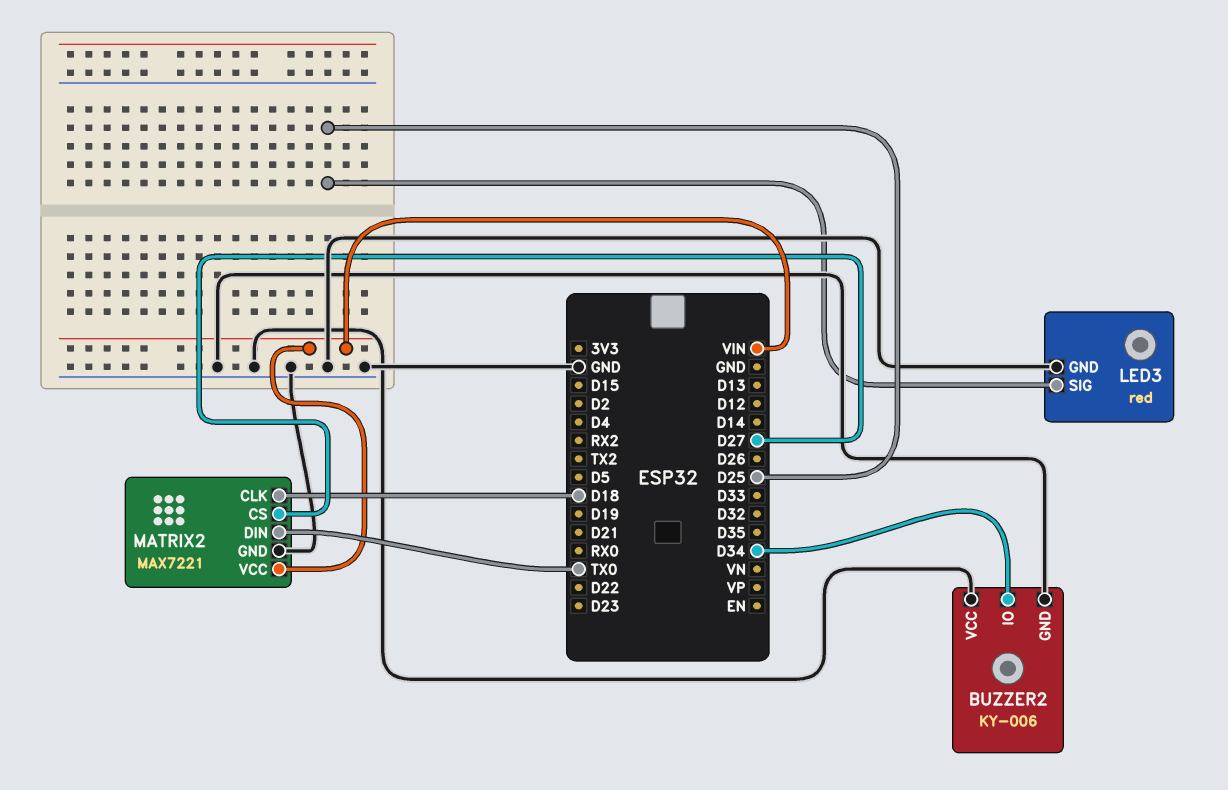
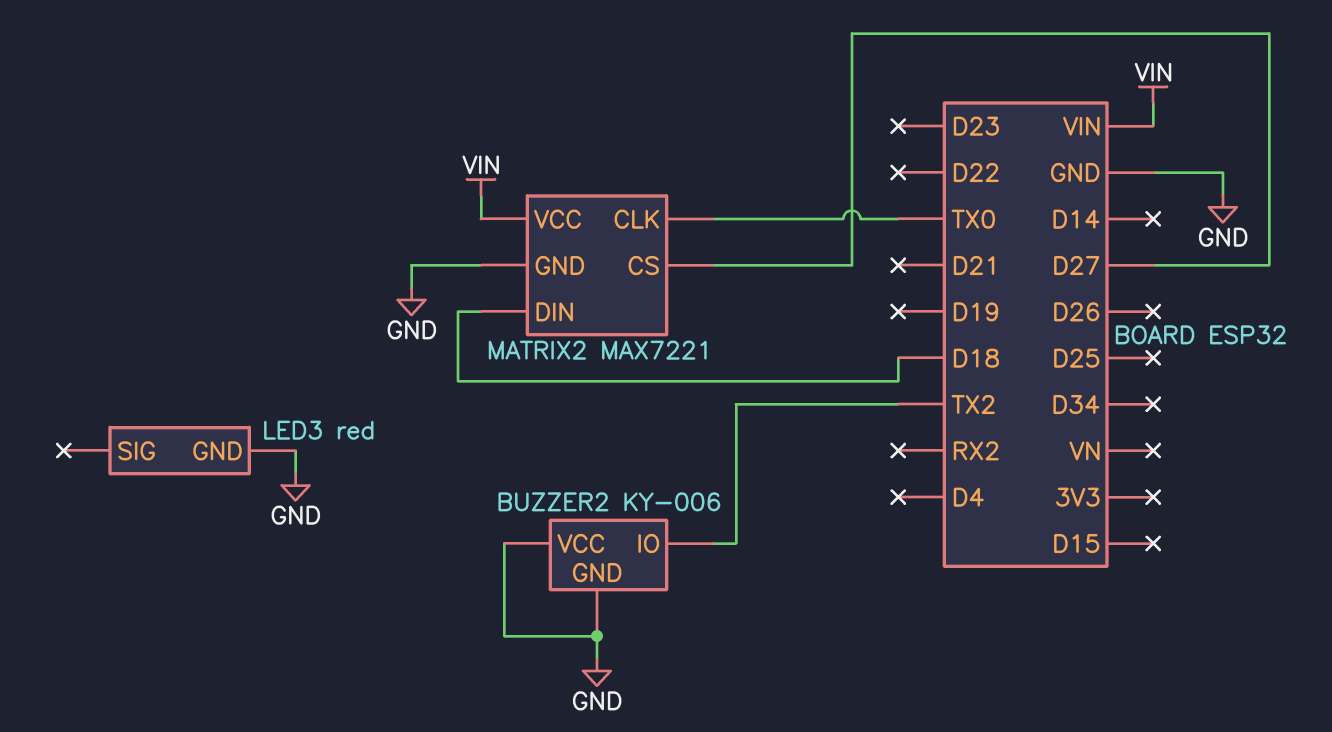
BUZZER2 pin IO: D34 -> TX2
LED3 pin SIG: D25 -> none
MATRIX2 pin CLK: D18 -> TX0
MATRIX2 pin DIN: TX0 -> D18

